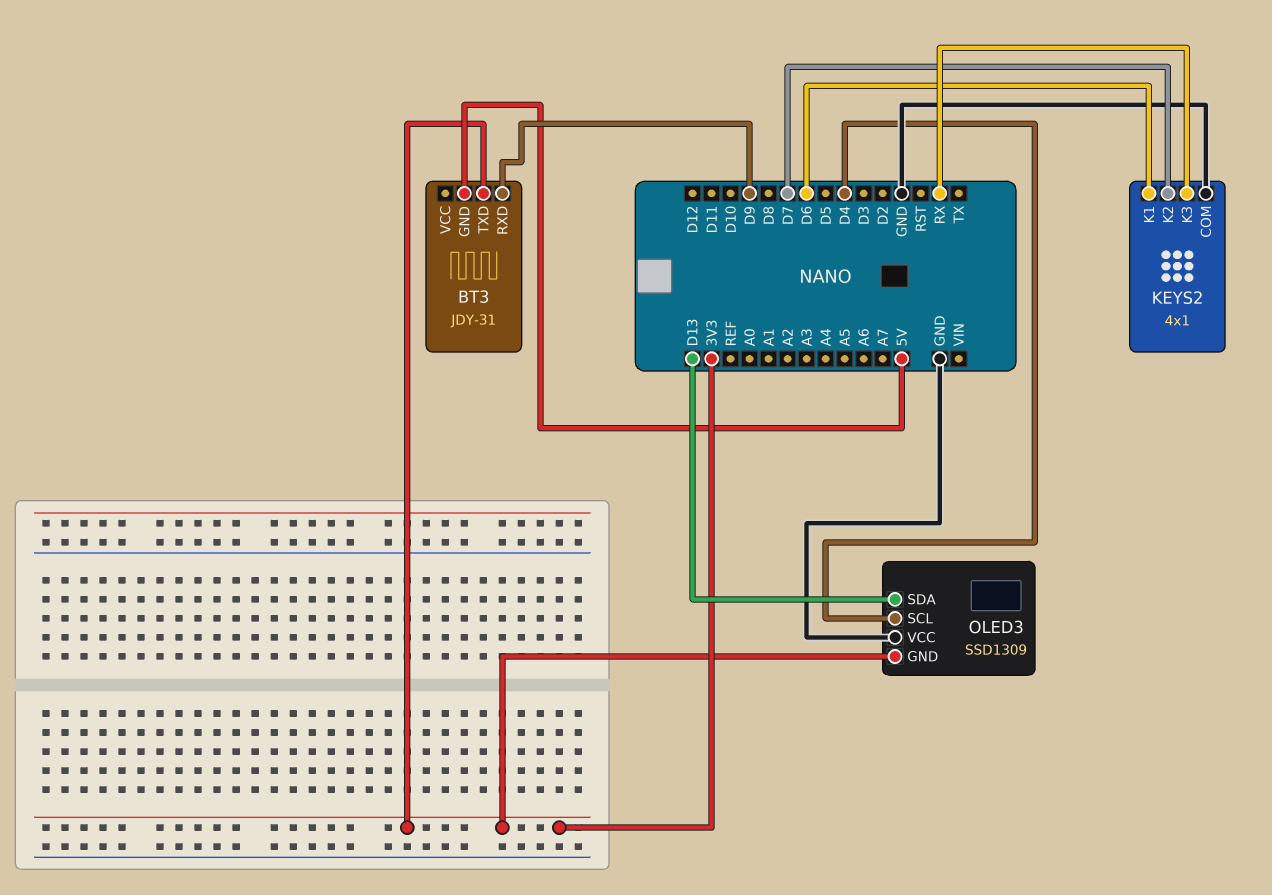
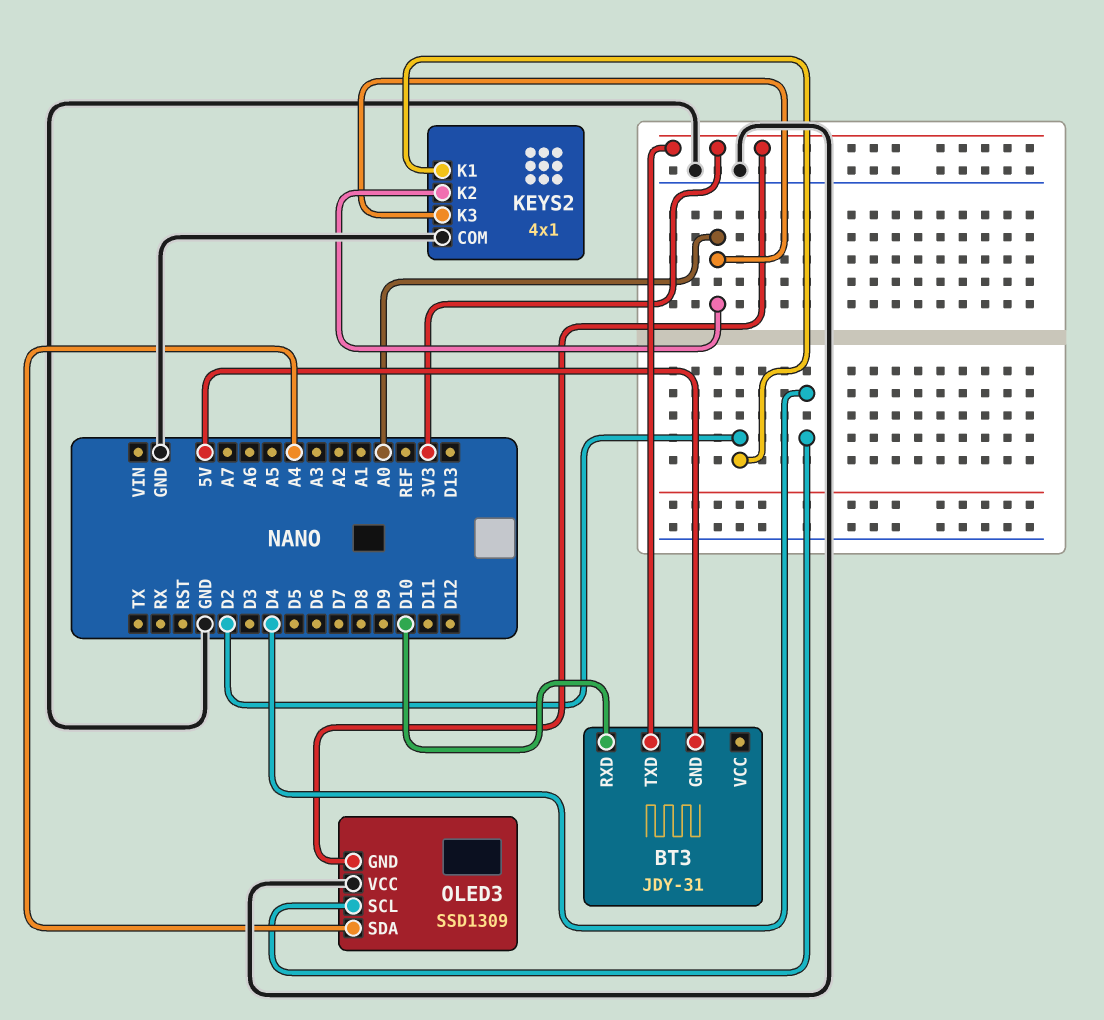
BT3 pin RXD: D9 -> D10
KEYS2 pin K1: D6 -> D2
KEYS2 pin K2: D7 -> A0
KEYS2 pin K3: RX -> A0
OLED3 pin SDA: D13 -> A4

